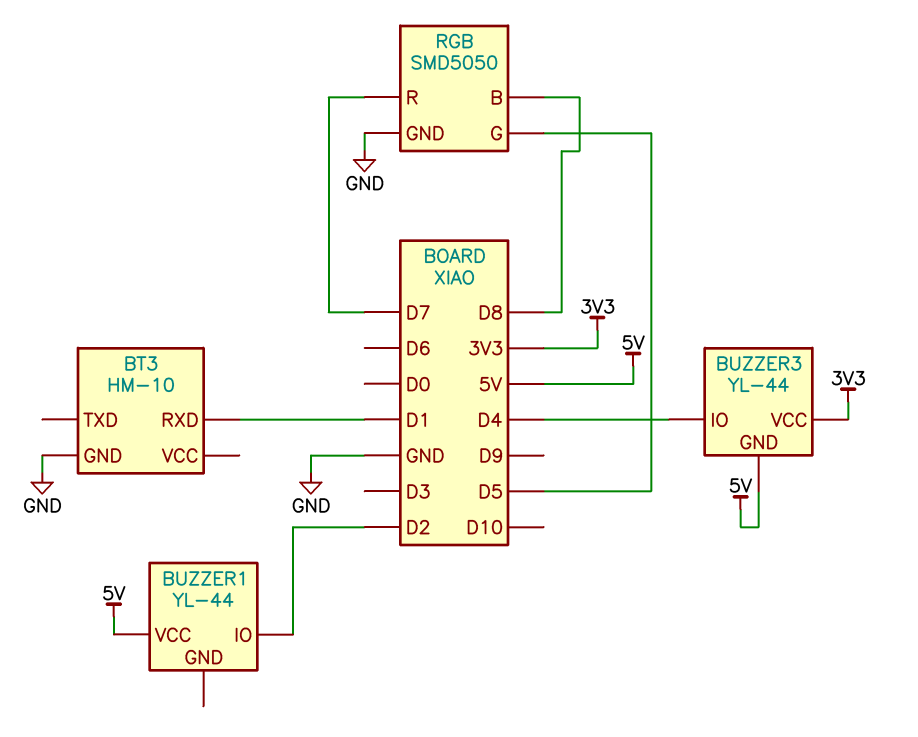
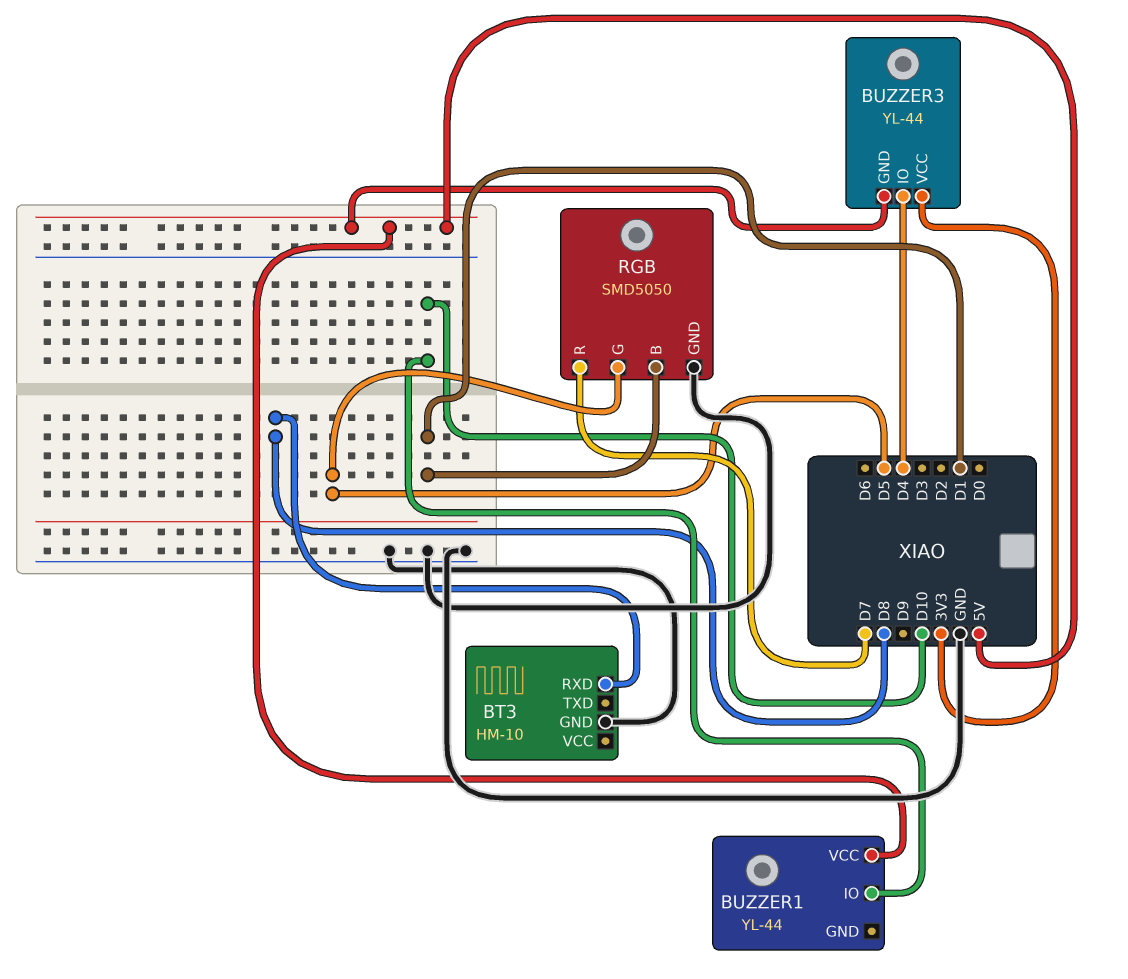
BT3 pin RXD: D1 -> D8
BUZZER1 pin IO: D2 -> D10
RGB pin B: D8 -> D1

